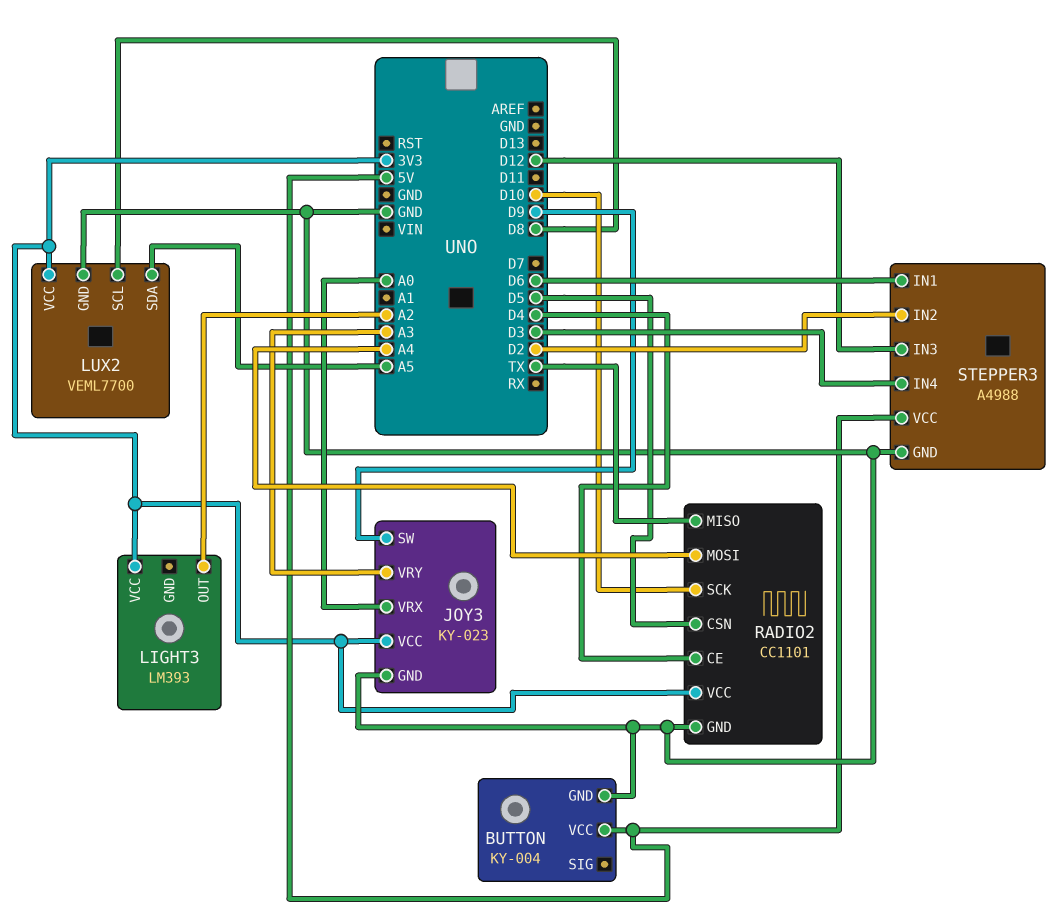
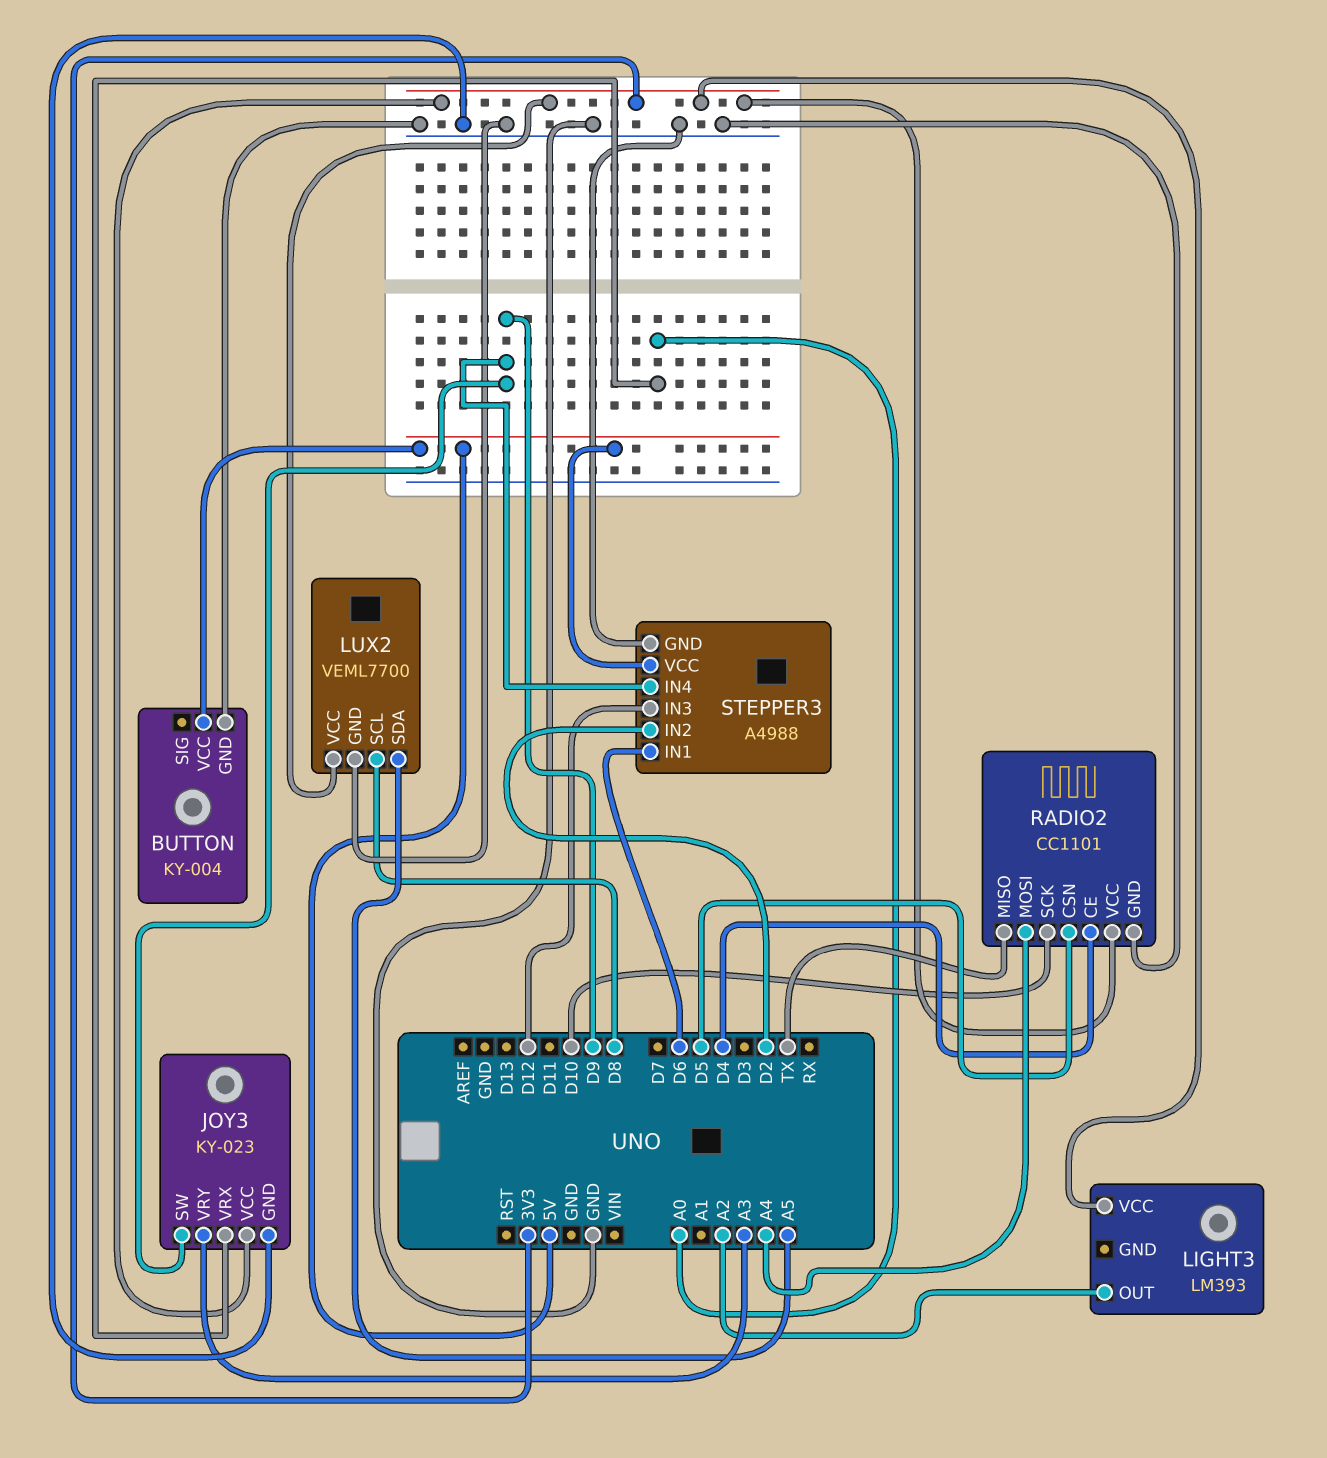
STEPPER3 pin IN4: D3 -> D9

